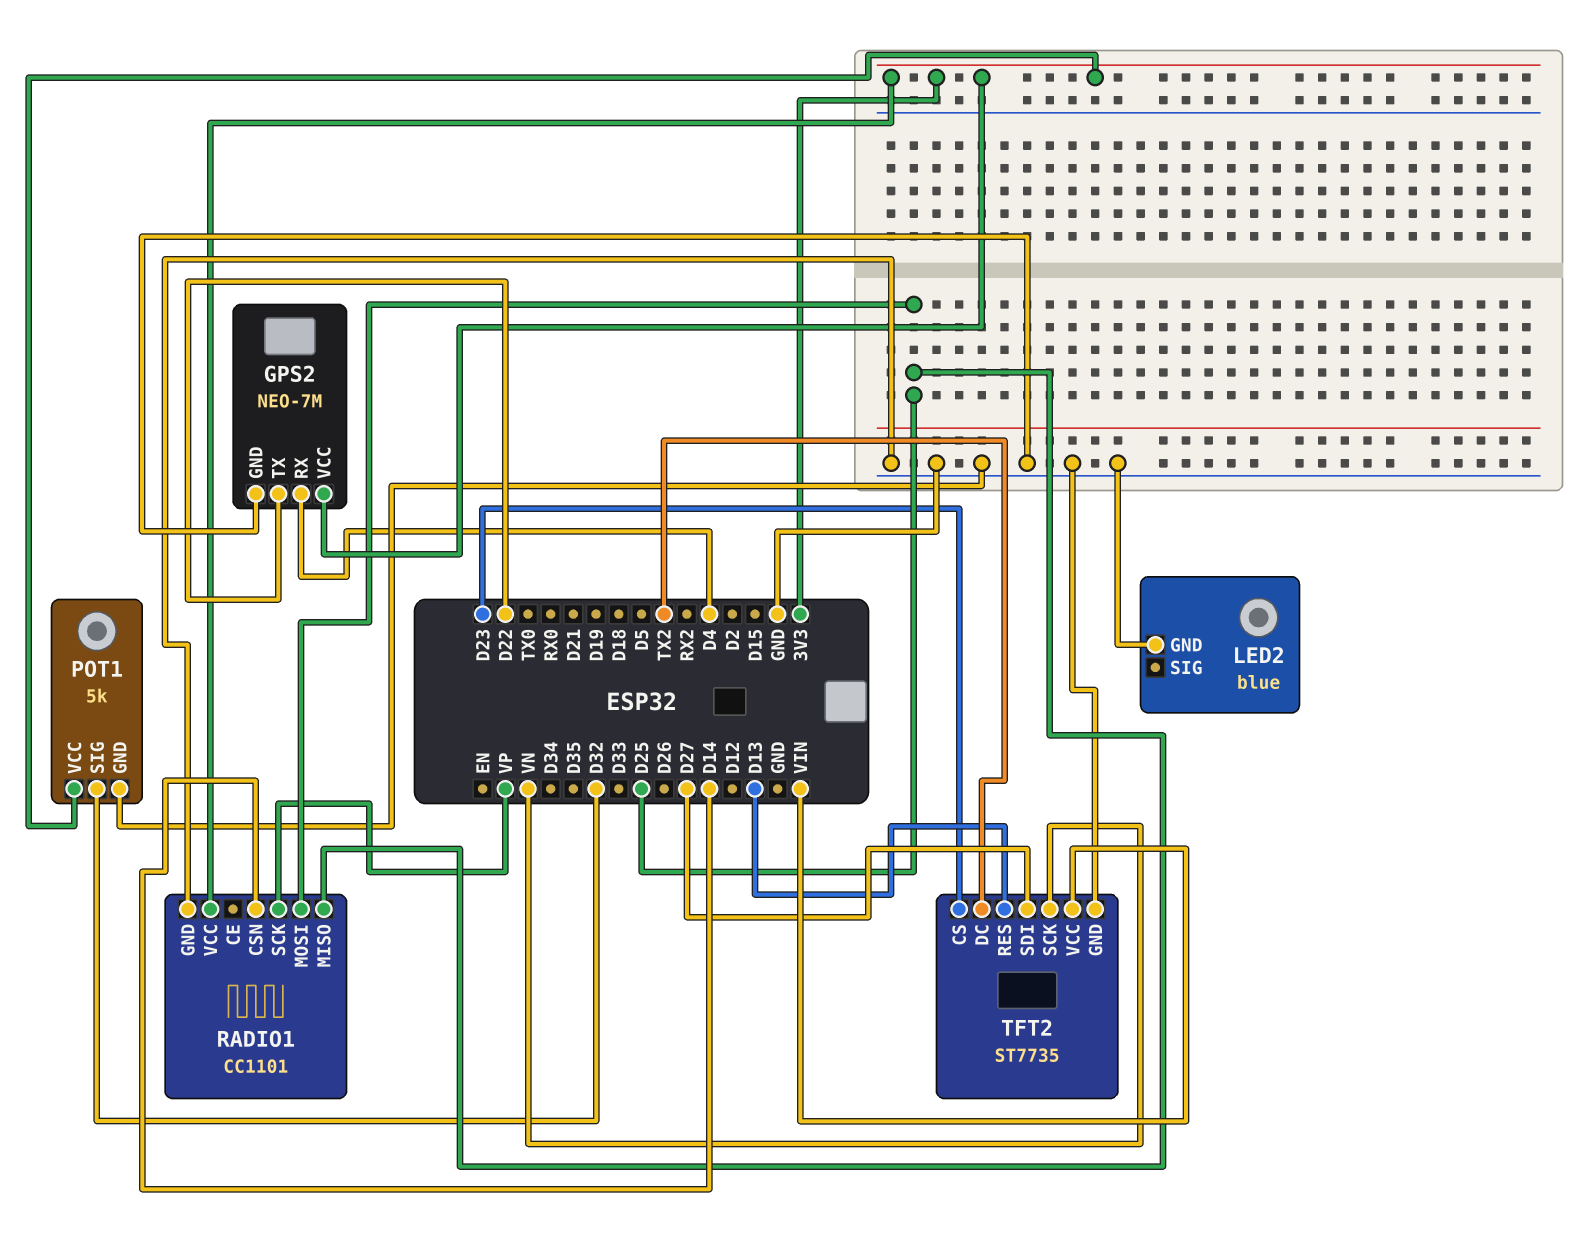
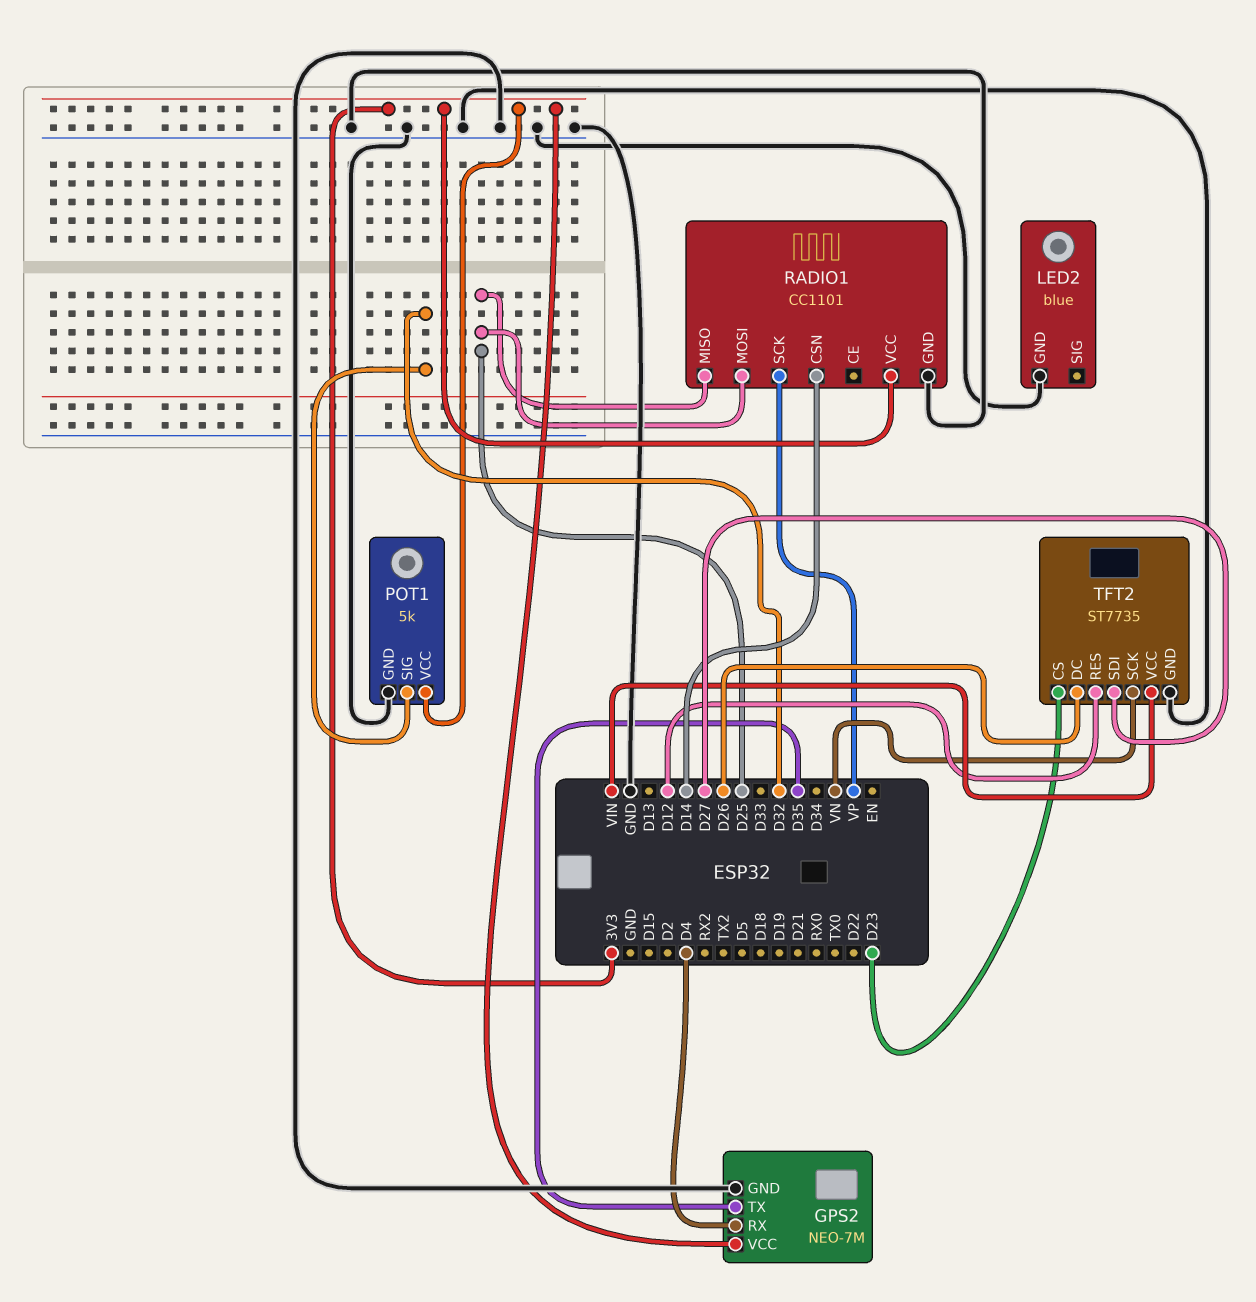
GPS2 pin TX: D22 -> D35
TFT2 pin DC: TX2 -> D26
TFT2 pin RES: D13 -> D12

